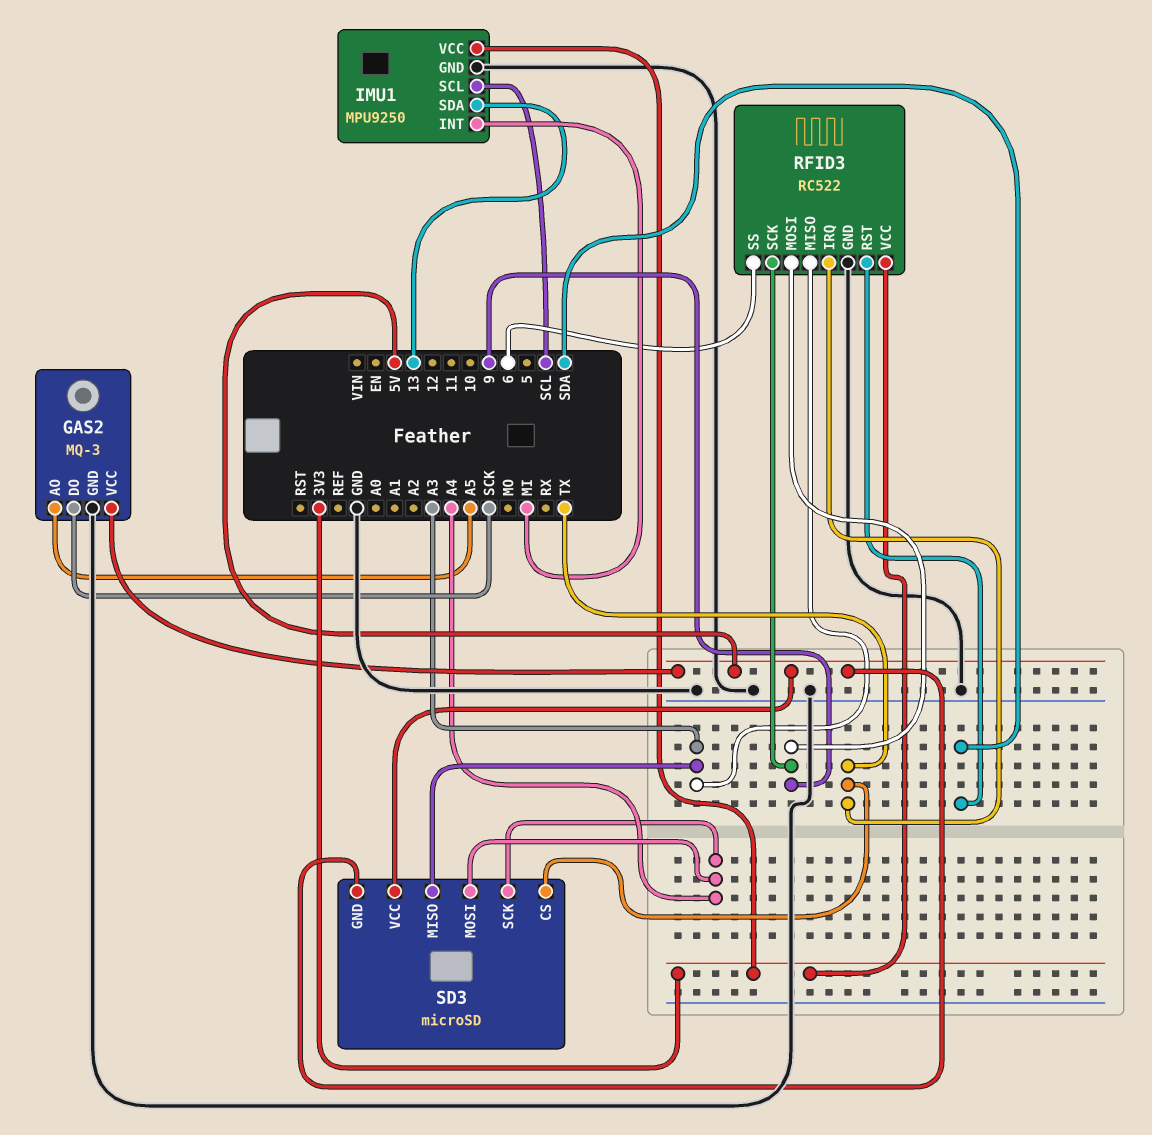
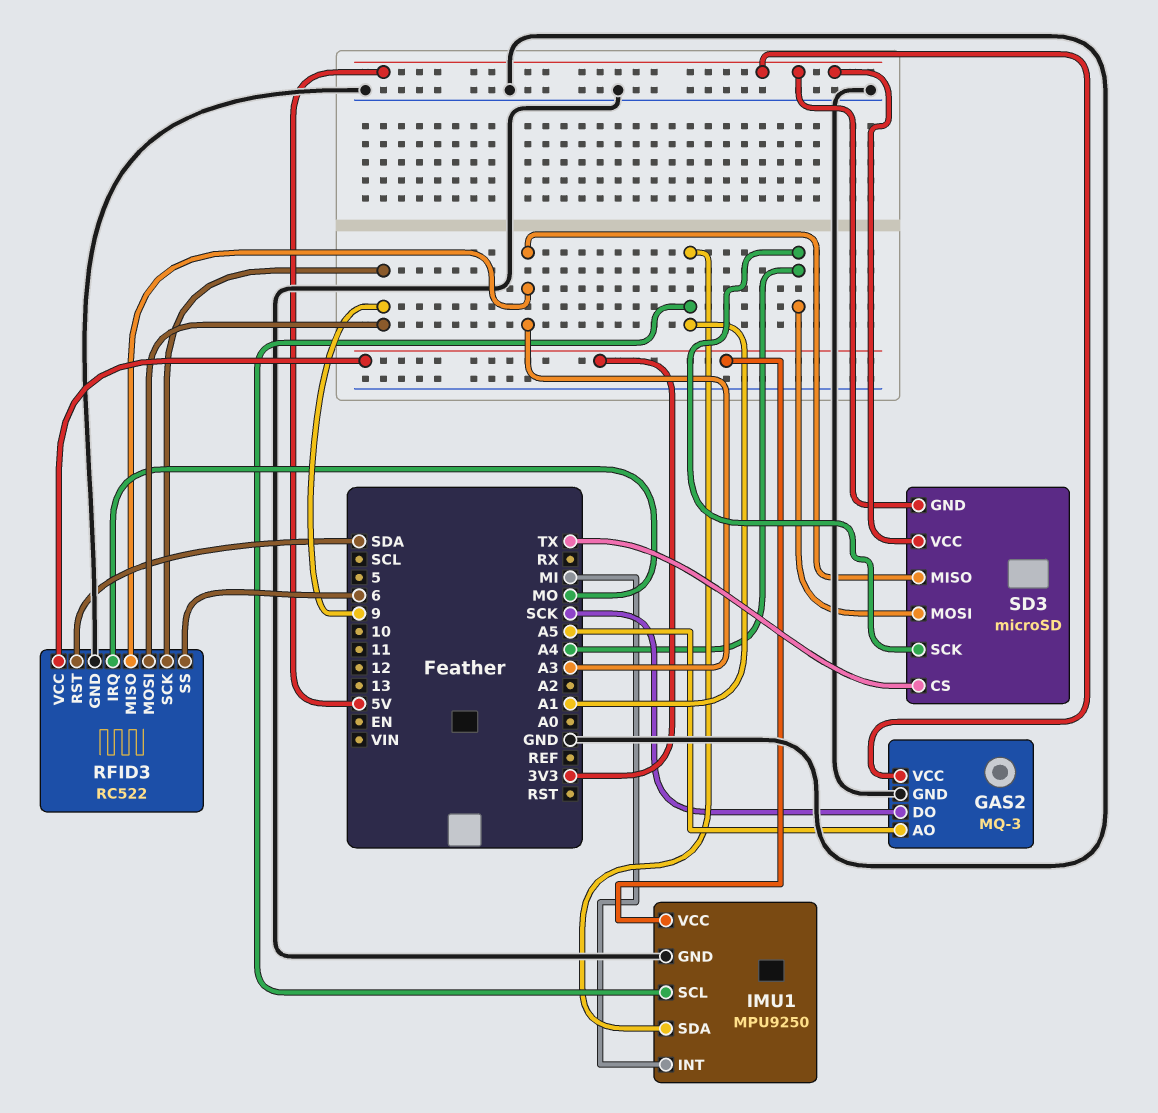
IMU1 pin SCL: SCL -> A1
IMU1 pin SDA: 13 -> A1
RFID3 pin IRQ: TX -> MO

